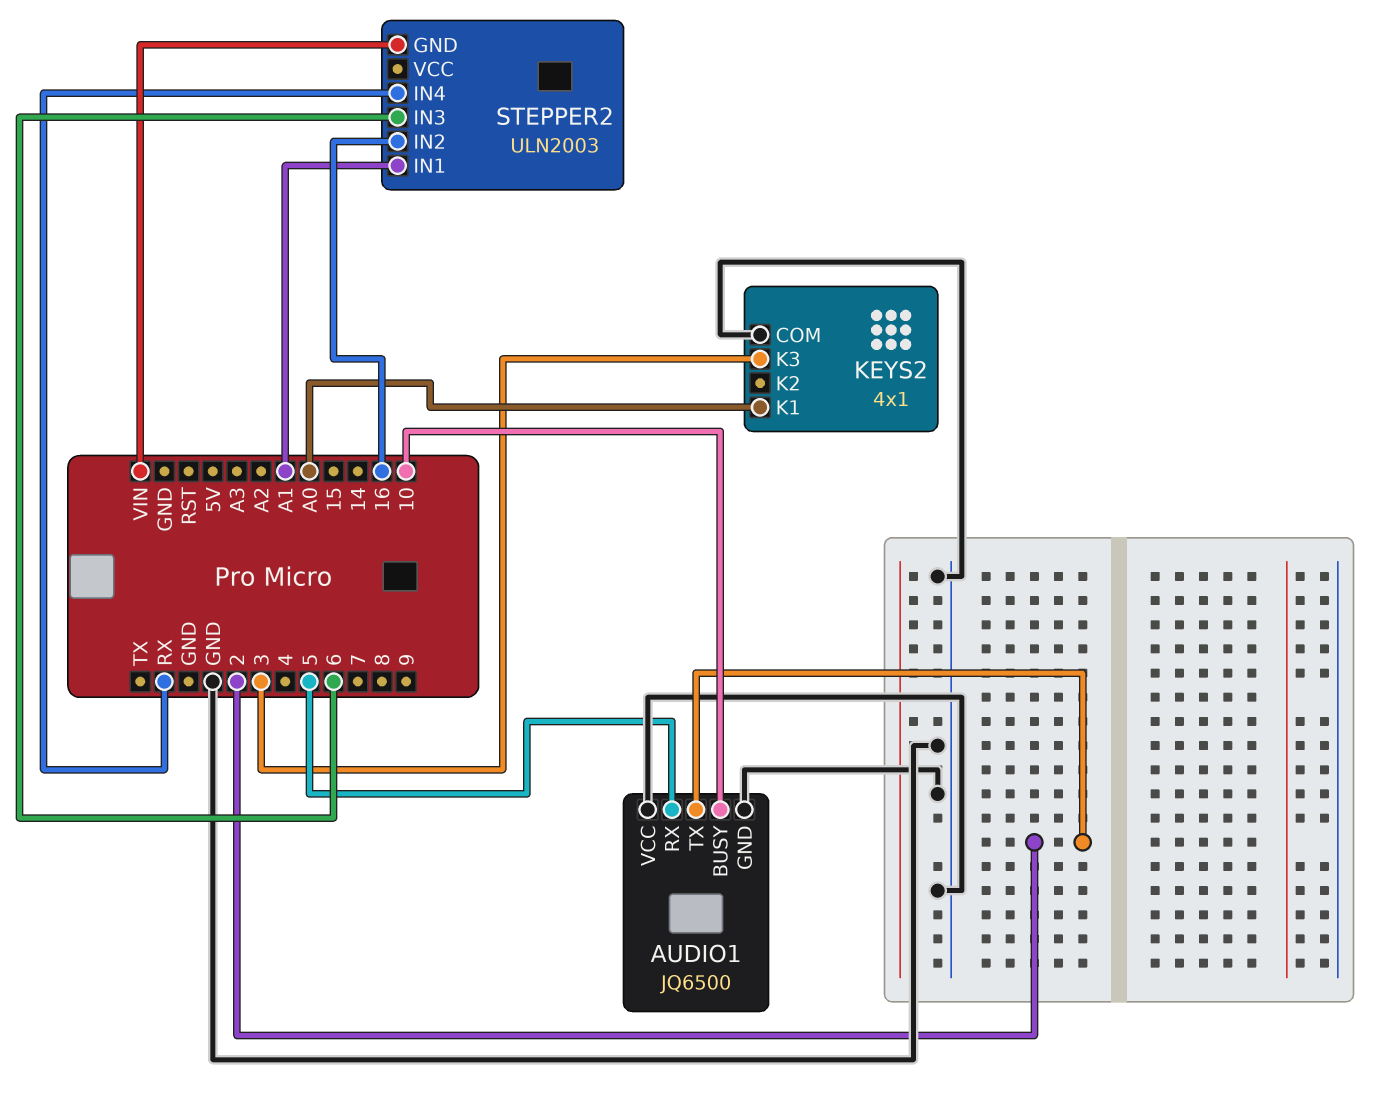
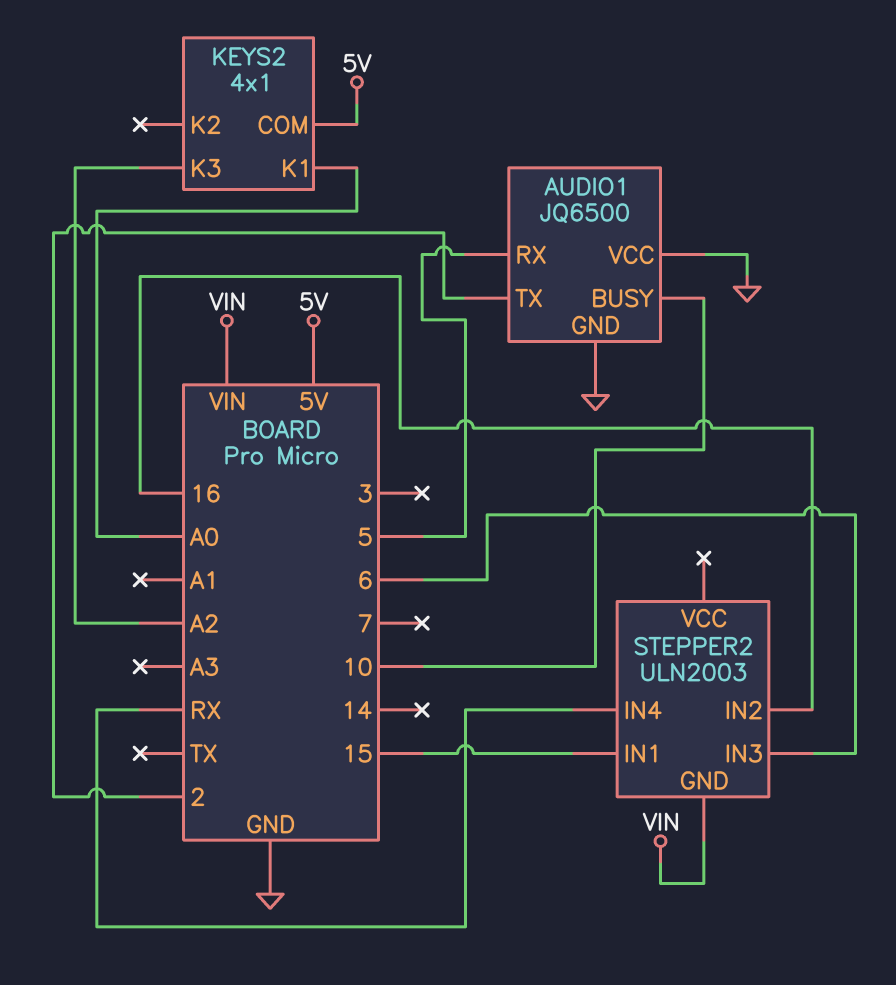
KEYS2 pin COM: GND -> 5V
KEYS2 pin K3: 3 -> A2
STEPPER2 pin IN1: A1 -> 15

